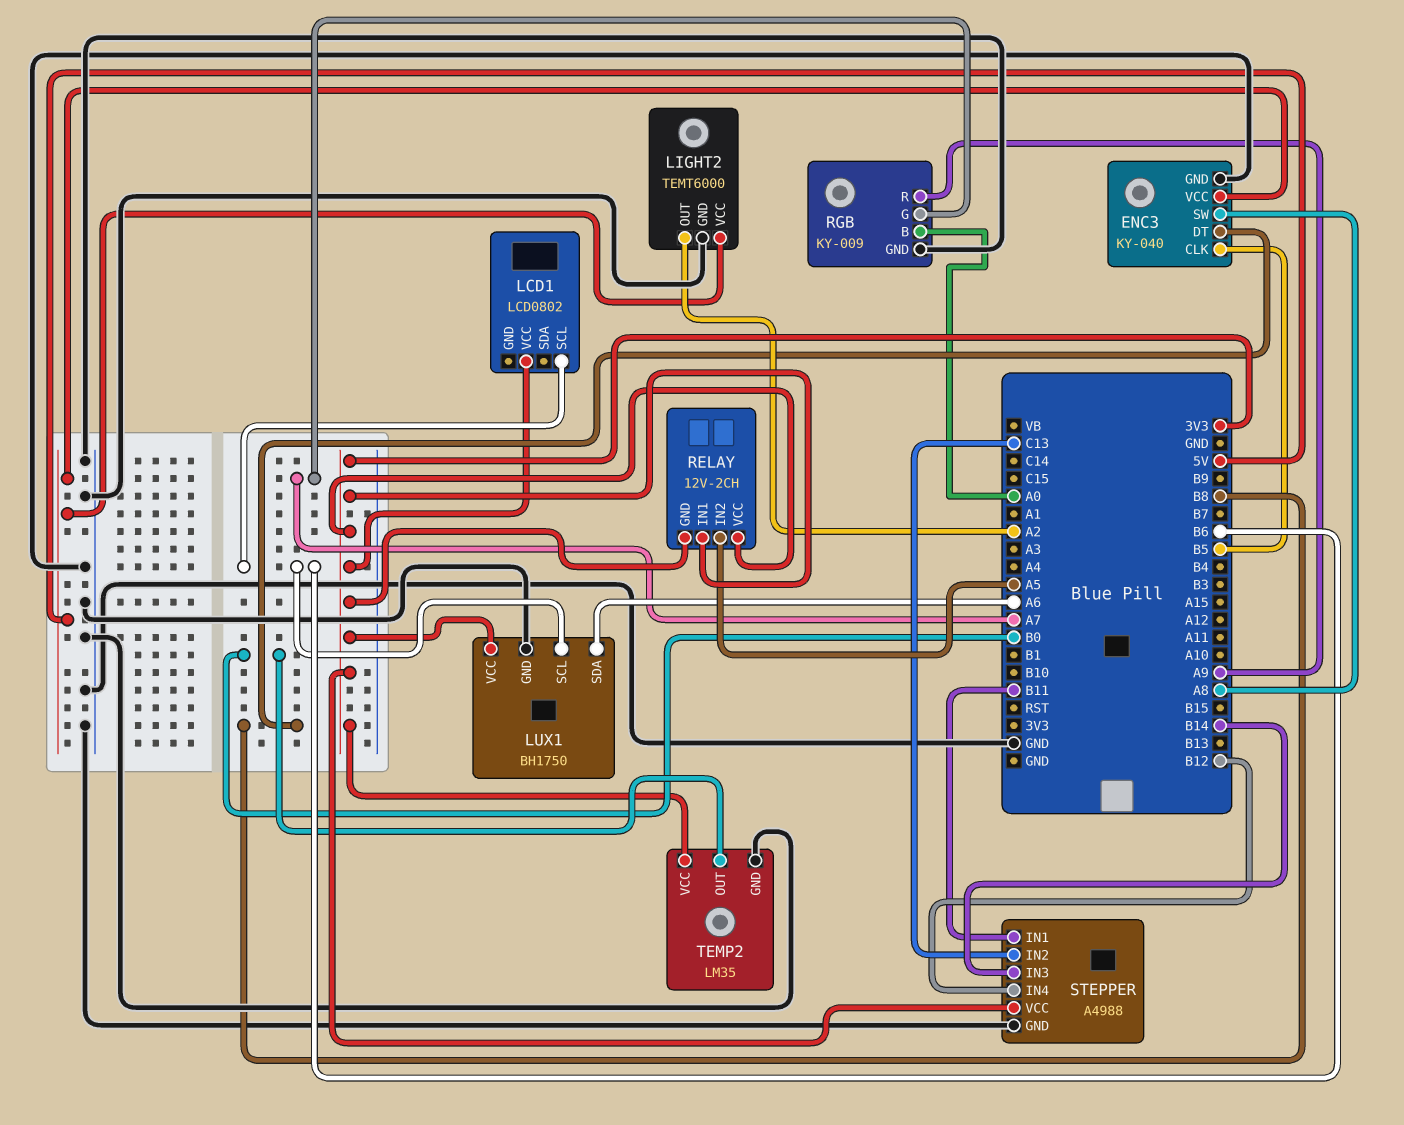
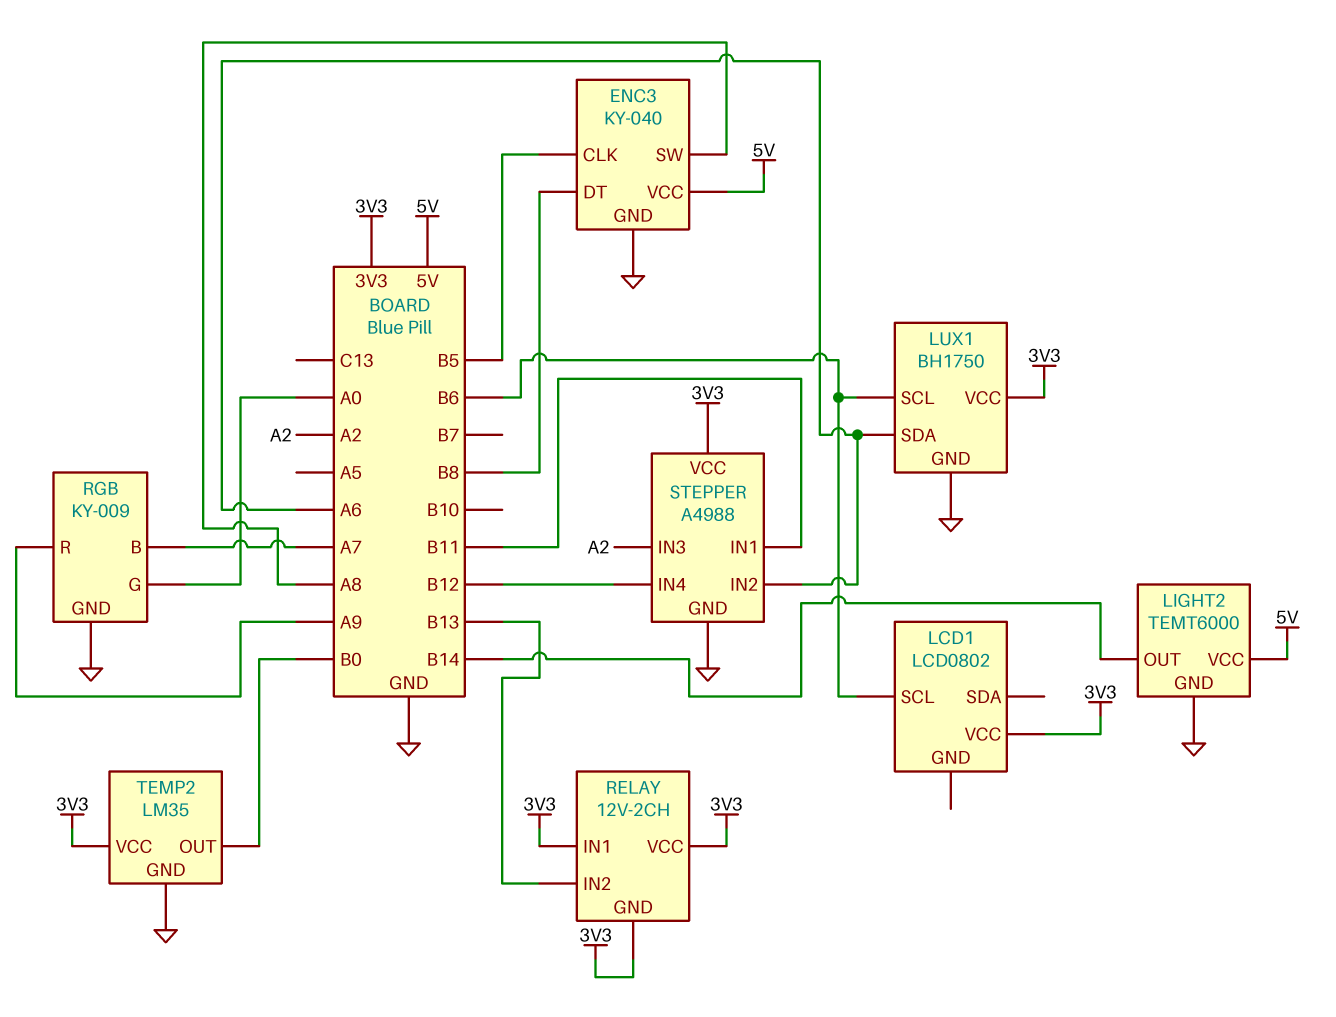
LIGHT2 pin OUT: A2 -> B14
RELAY pin IN2: A5 -> B13
RGB pin B: A0 -> A7
RGB pin G: A7 -> A0
STEPPER pin IN2: C13 -> A6
STEPPER pin IN3: B14 -> A2

